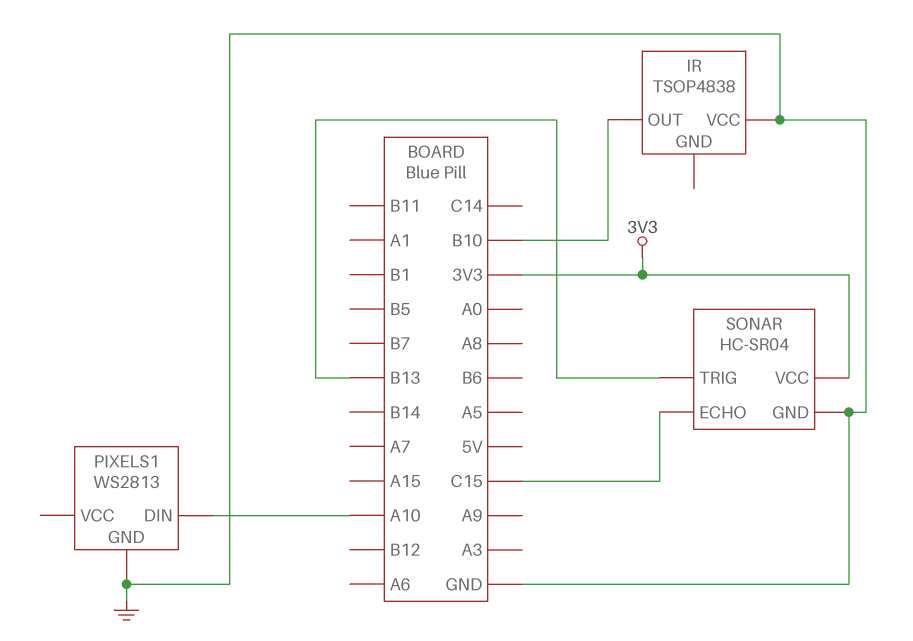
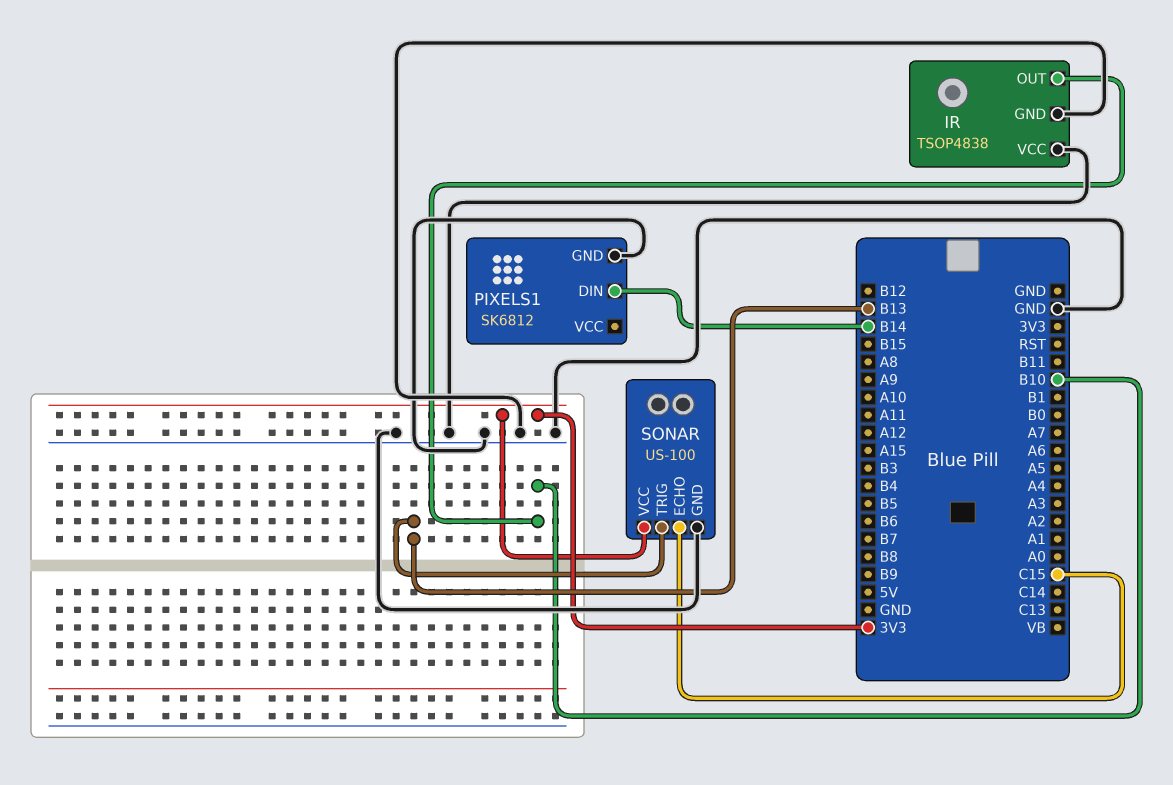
IR pin GND: none -> GND
PIXELS1: WS2813 -> SK6812
PIXELS1 pin DIN: A10 -> B14
SONAR: HC-SR04 -> US-100

